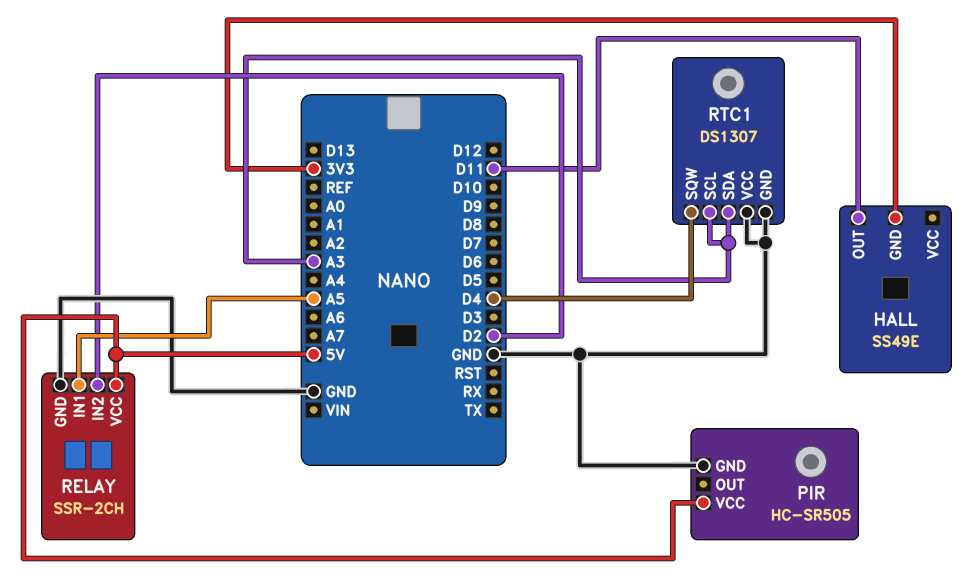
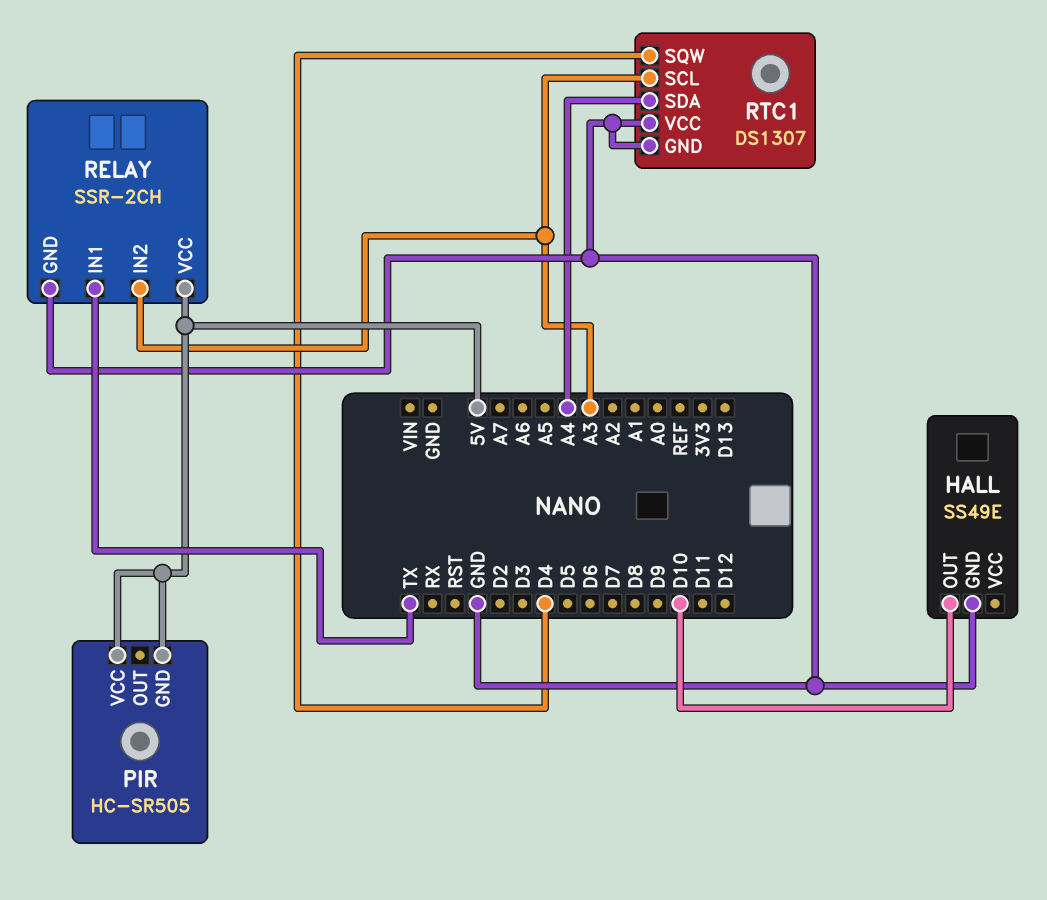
HALL pin GND: 3V3 -> GND
HALL pin OUT: D11 -> D10
PIR pin GND: GND -> 5V
RELAY pin IN1: A5 -> TX
RELAY pin IN2: D2 -> A3
RTC1 pin SDA: A3 -> A4

